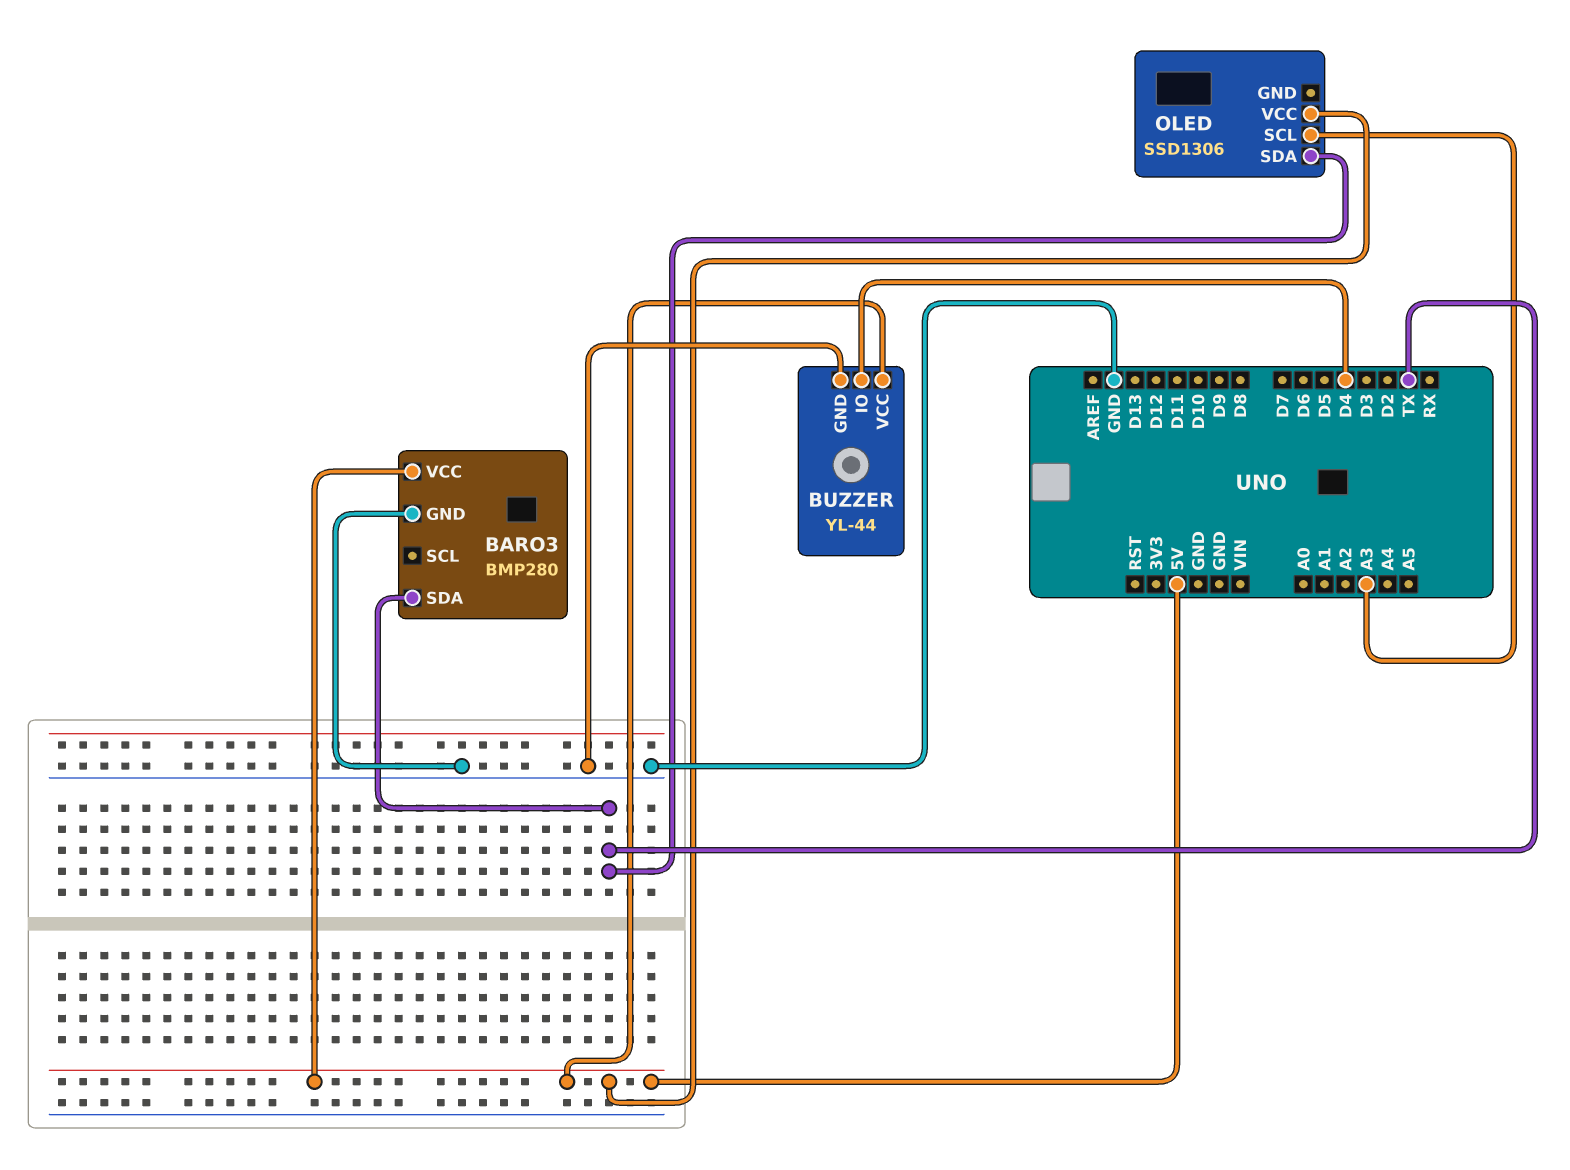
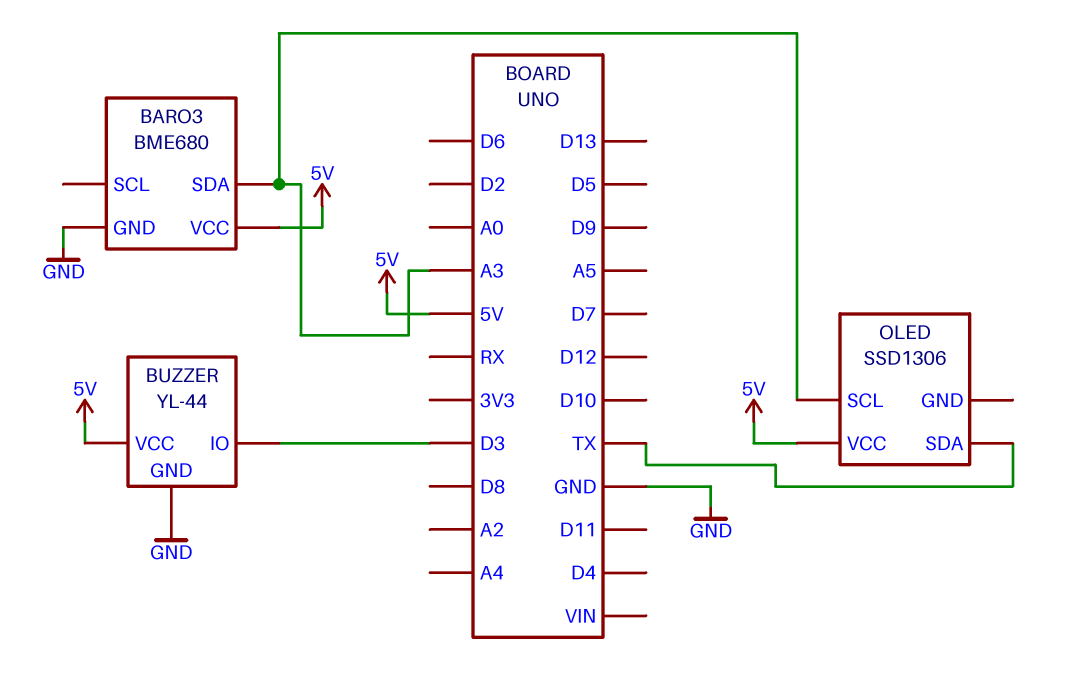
BARO3: BMP280 -> BME680
BARO3 pin SDA: TX -> A3
BUZZER pin IO: D4 -> D3

